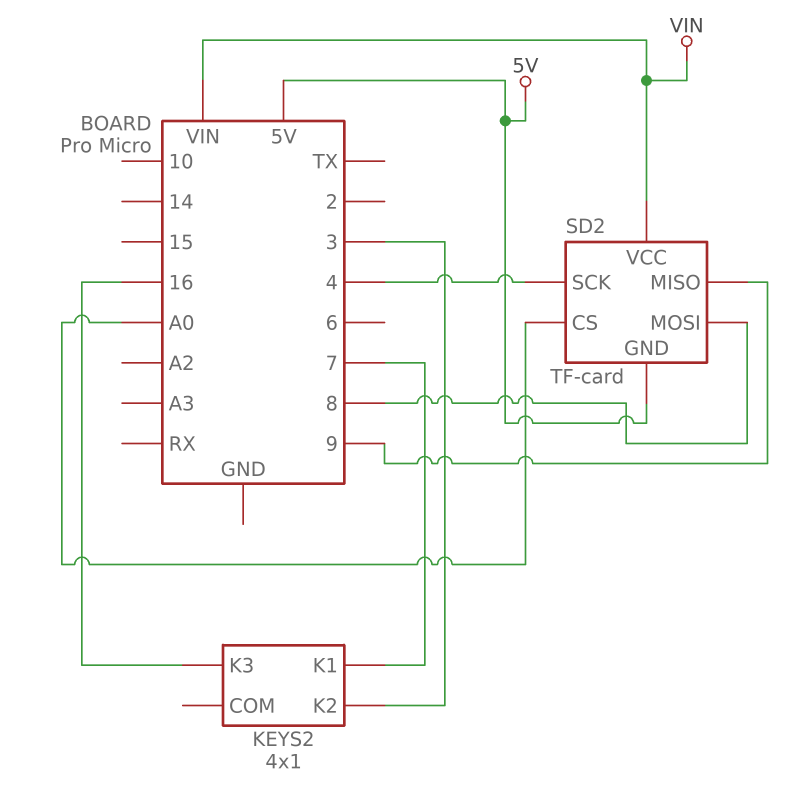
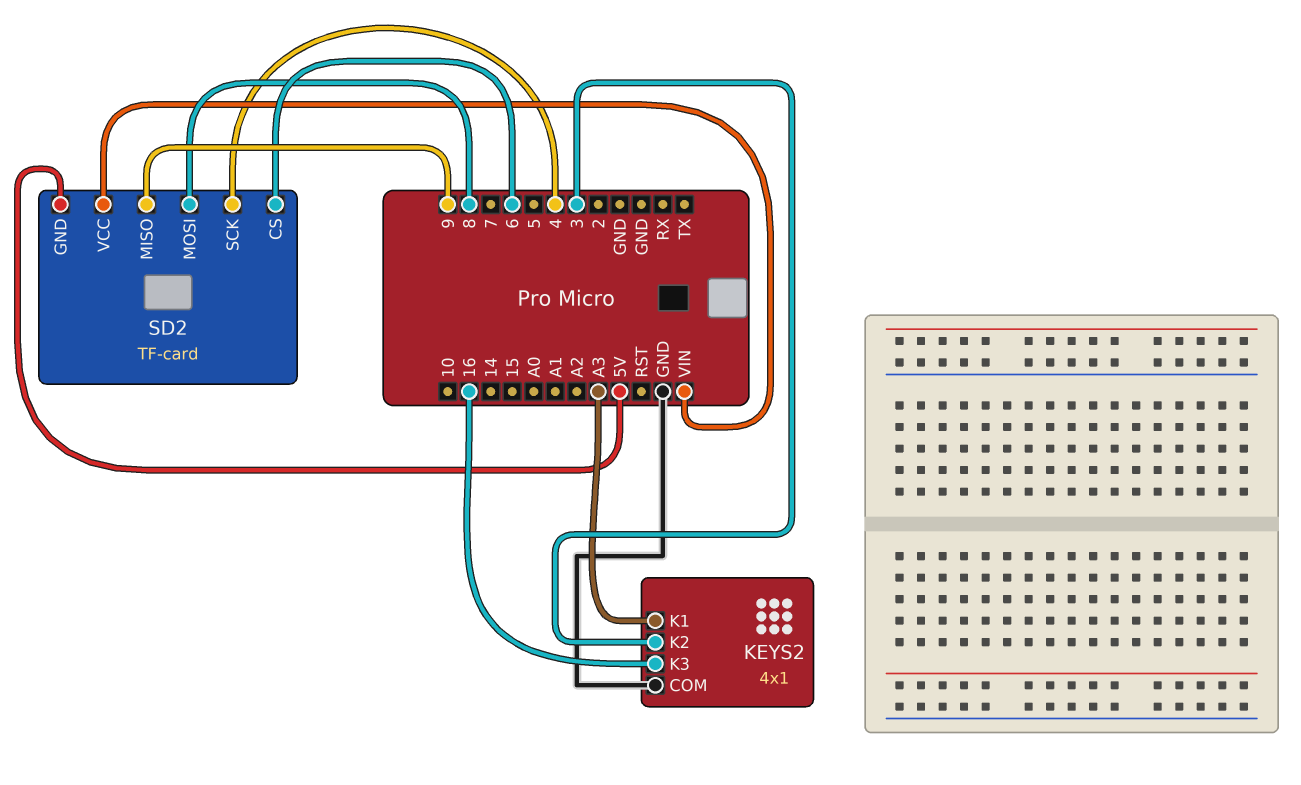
KEYS2 pin COM: none -> GND
KEYS2 pin K1: 7 -> A3
SD2 pin CS: A0 -> 6

